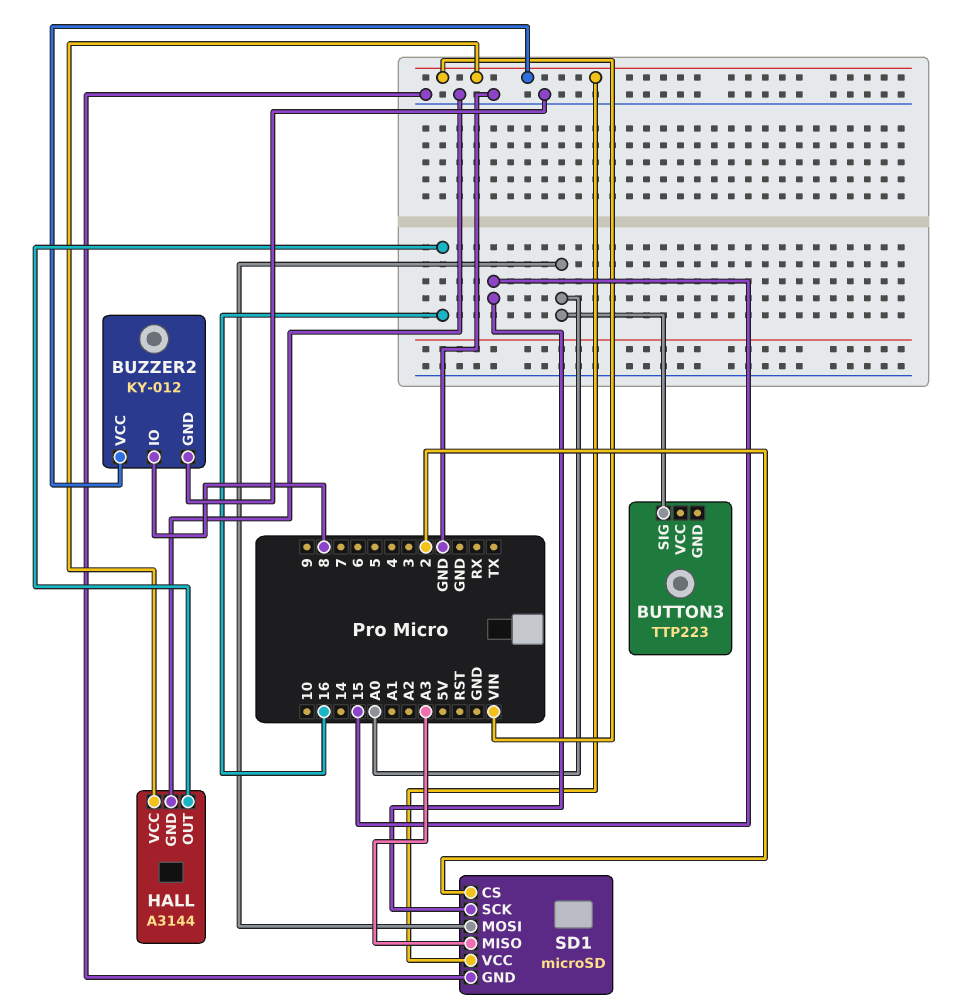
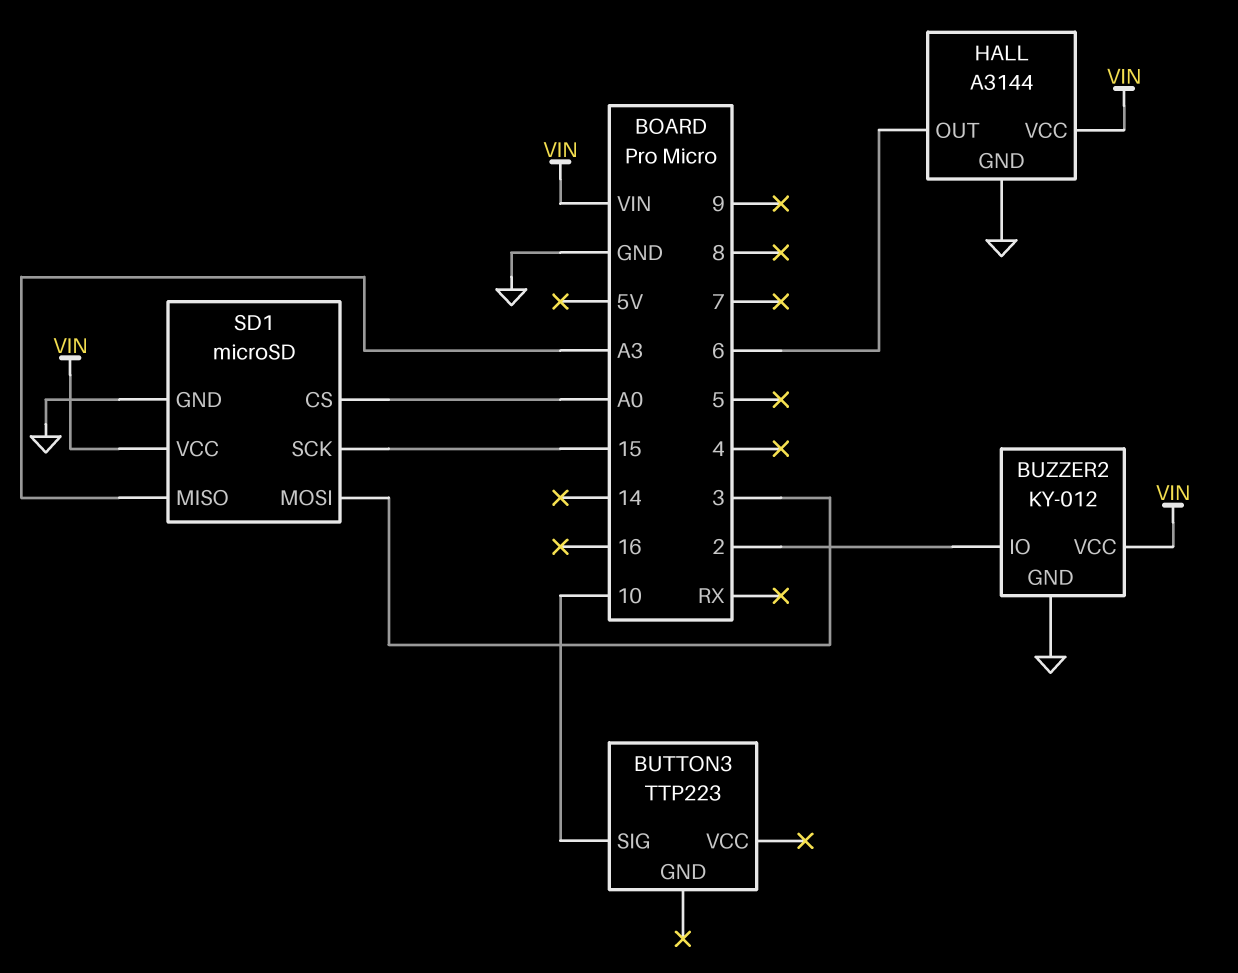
BUTTON3 pin SIG: A0 -> 10
BUZZER2 pin IO: 8 -> 2
HALL pin OUT: 16 -> 6
SD1 pin CS: 2 -> A0
SD1 pin MOSI: A0 -> 3

